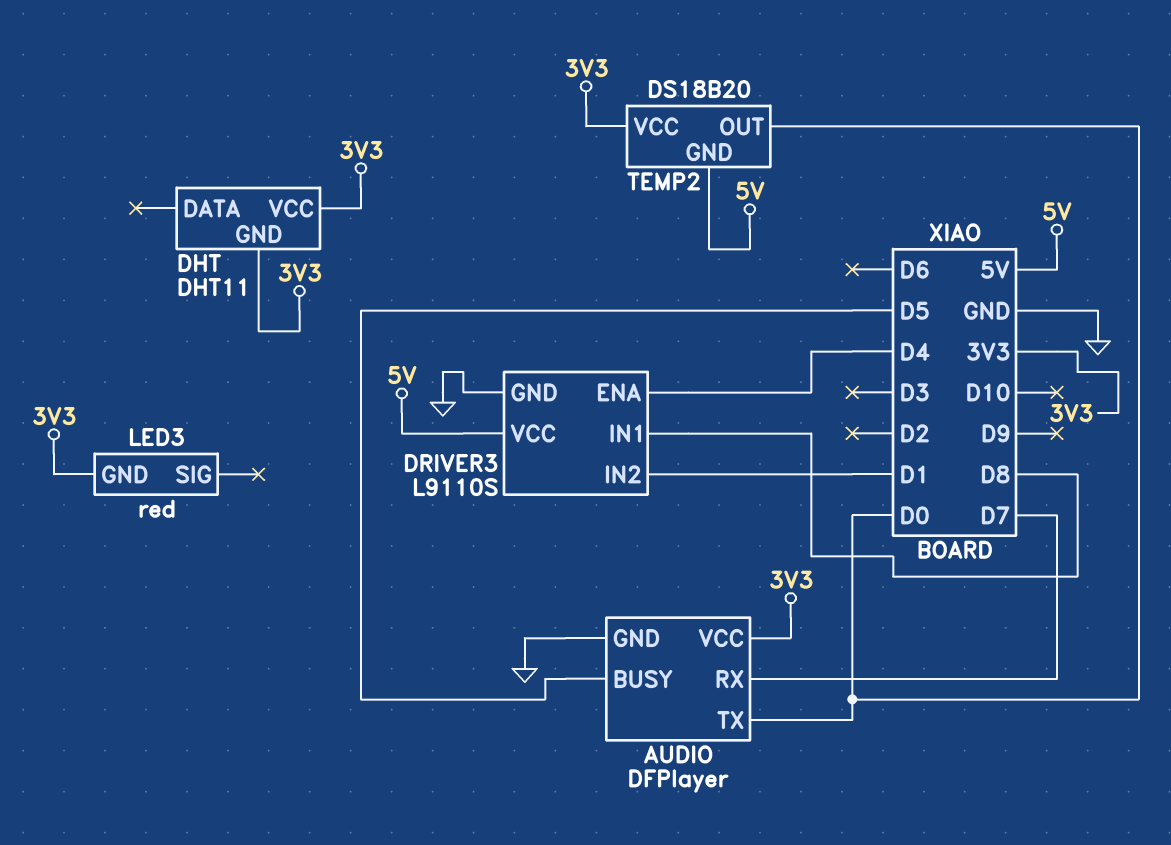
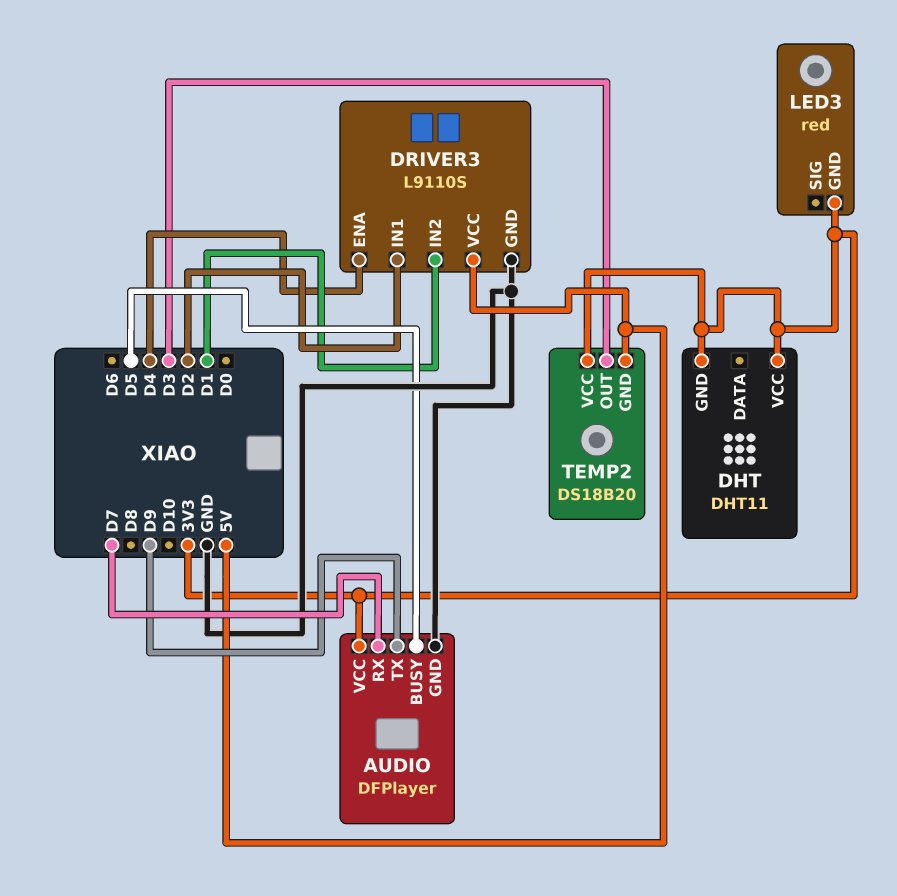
AUDIO pin TX: D0 -> D9
DRIVER3 pin IN1: D8 -> D2
TEMP2 pin OUT: D0 -> D3

